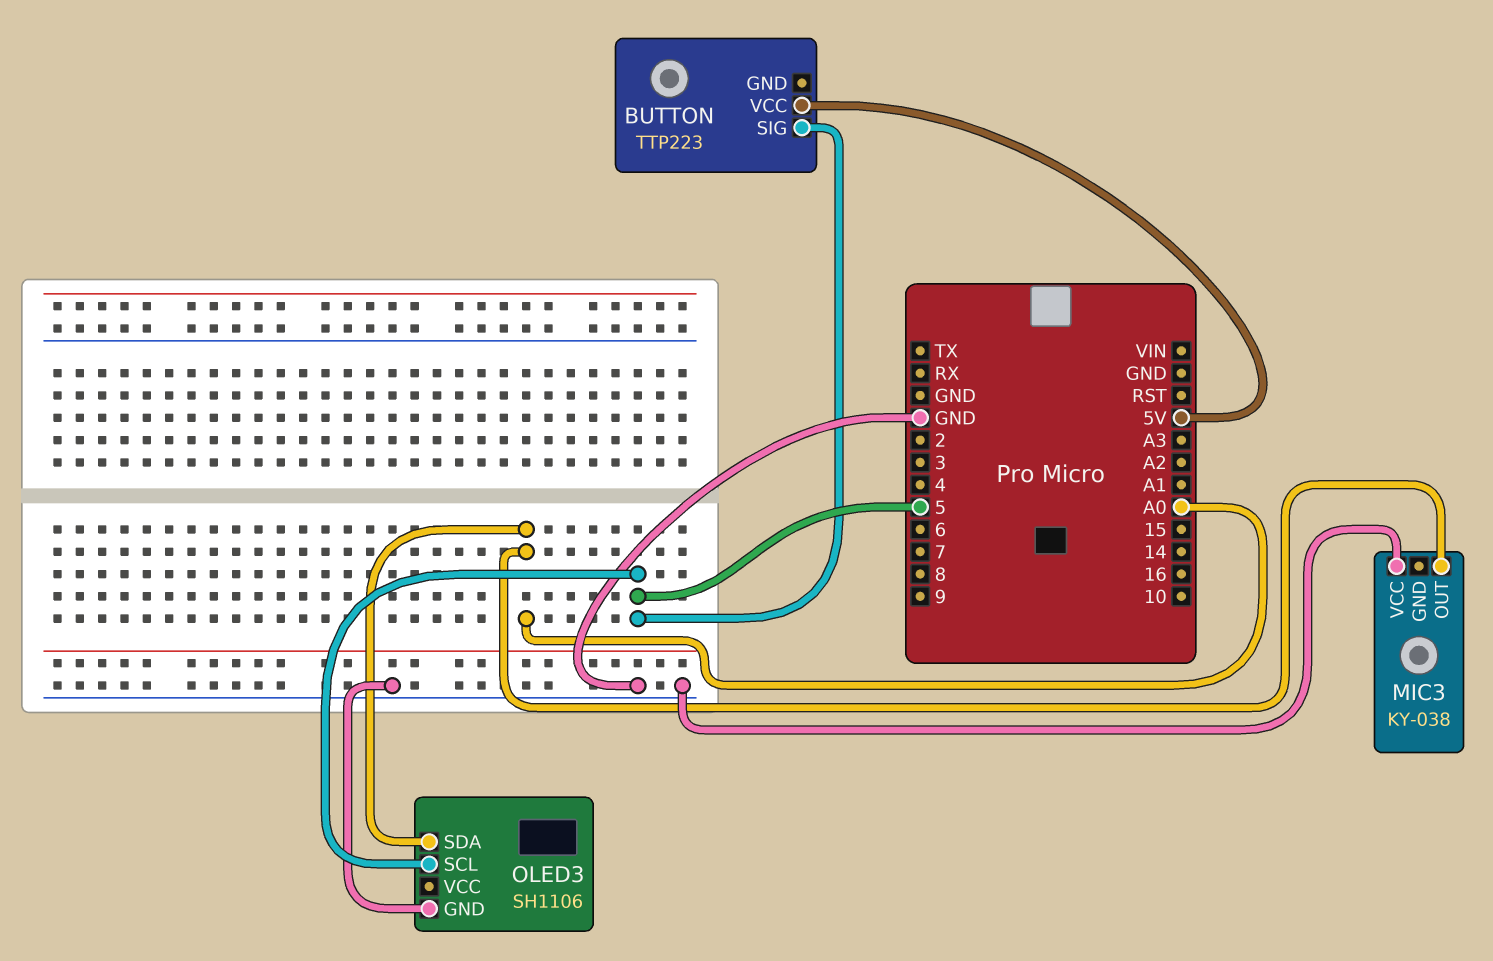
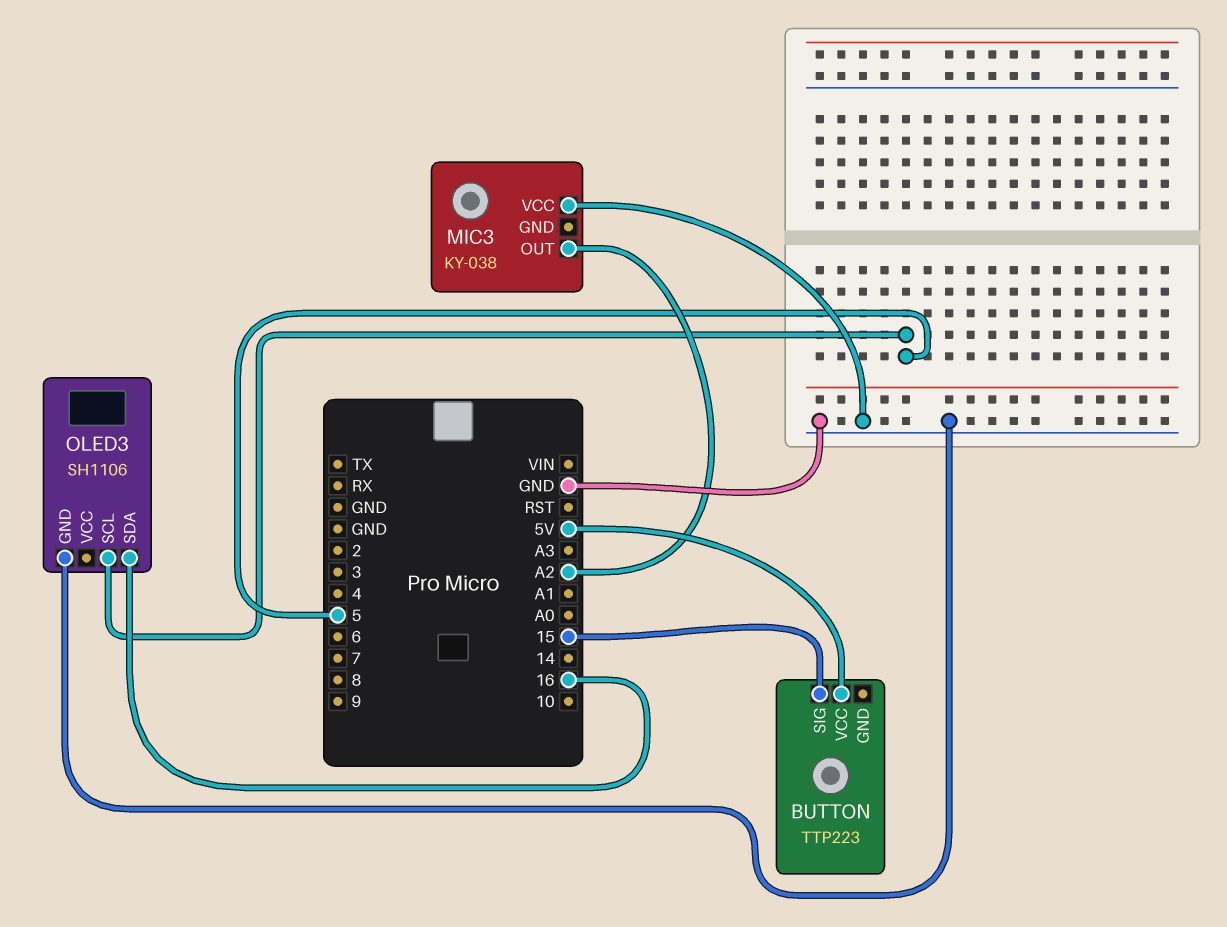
BUTTON pin SIG: 5 -> 15
MIC3 pin OUT: A0 -> A2
OLED3 pin SDA: A0 -> 16

